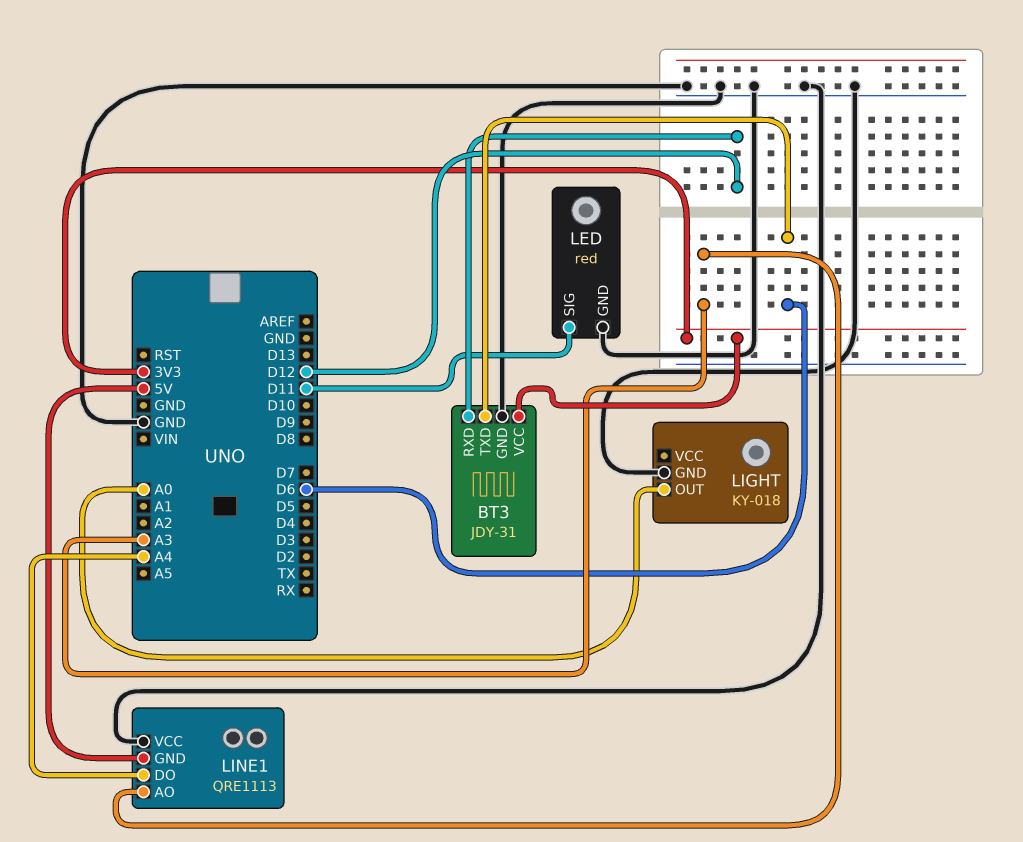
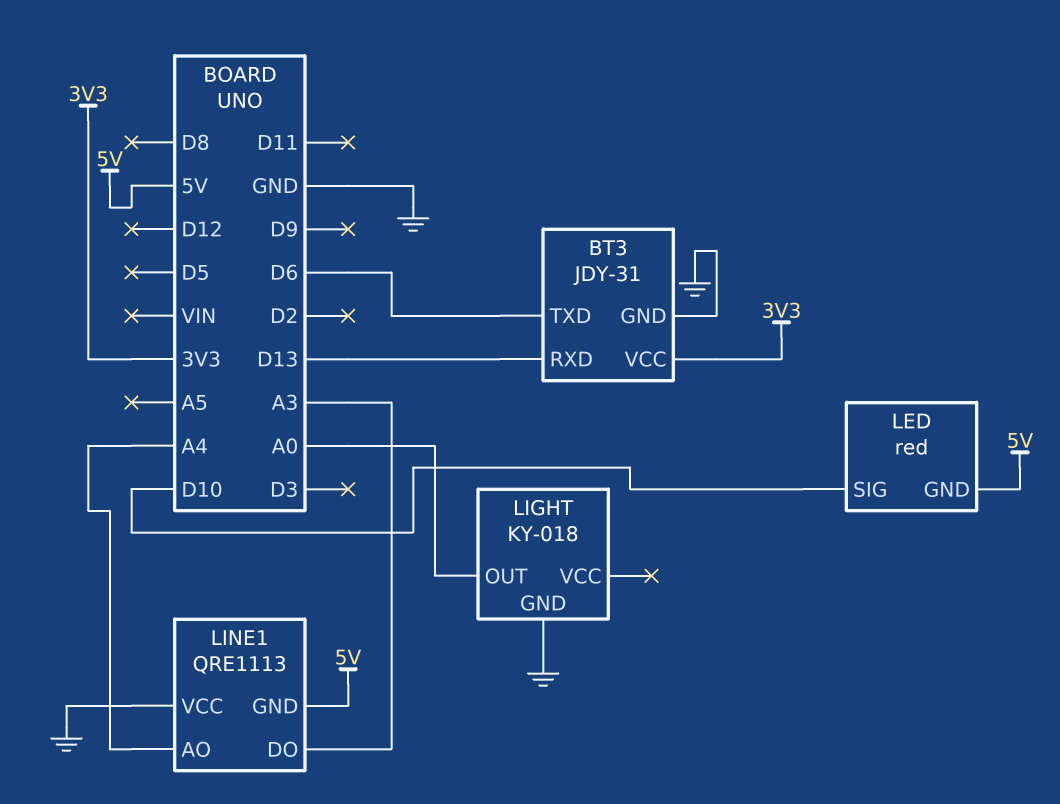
BT3 pin RXD: D12 -> D13
LED pin GND: GND -> 5V
LED pin SIG: D11 -> D10
LINE1 pin AO: A3 -> A4
LINE1 pin DO: A4 -> A3

